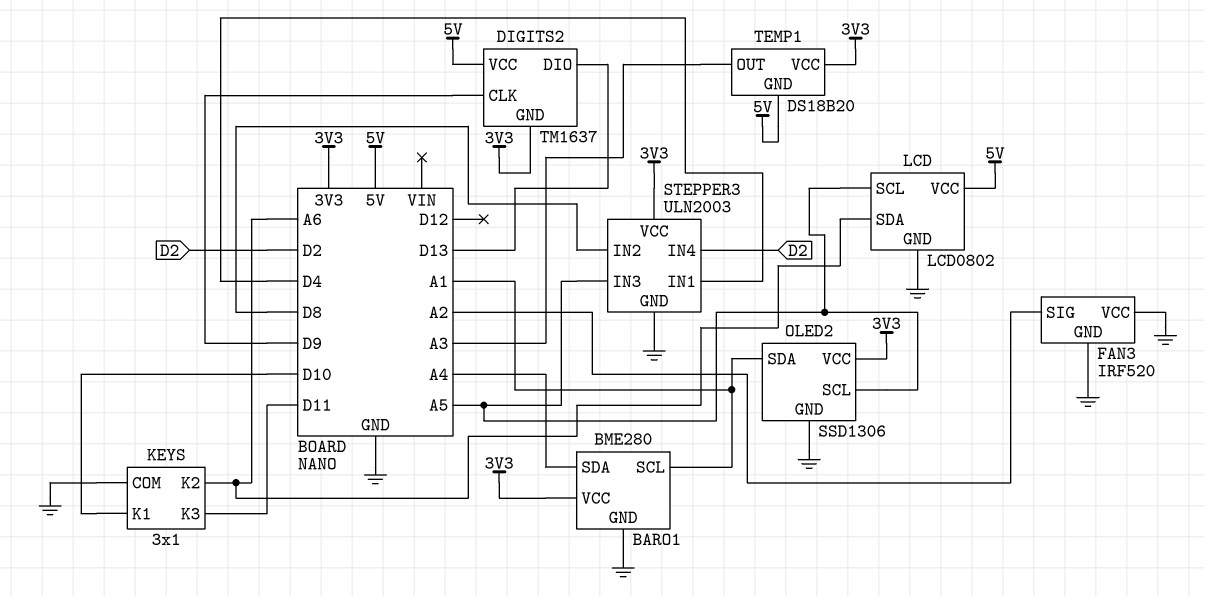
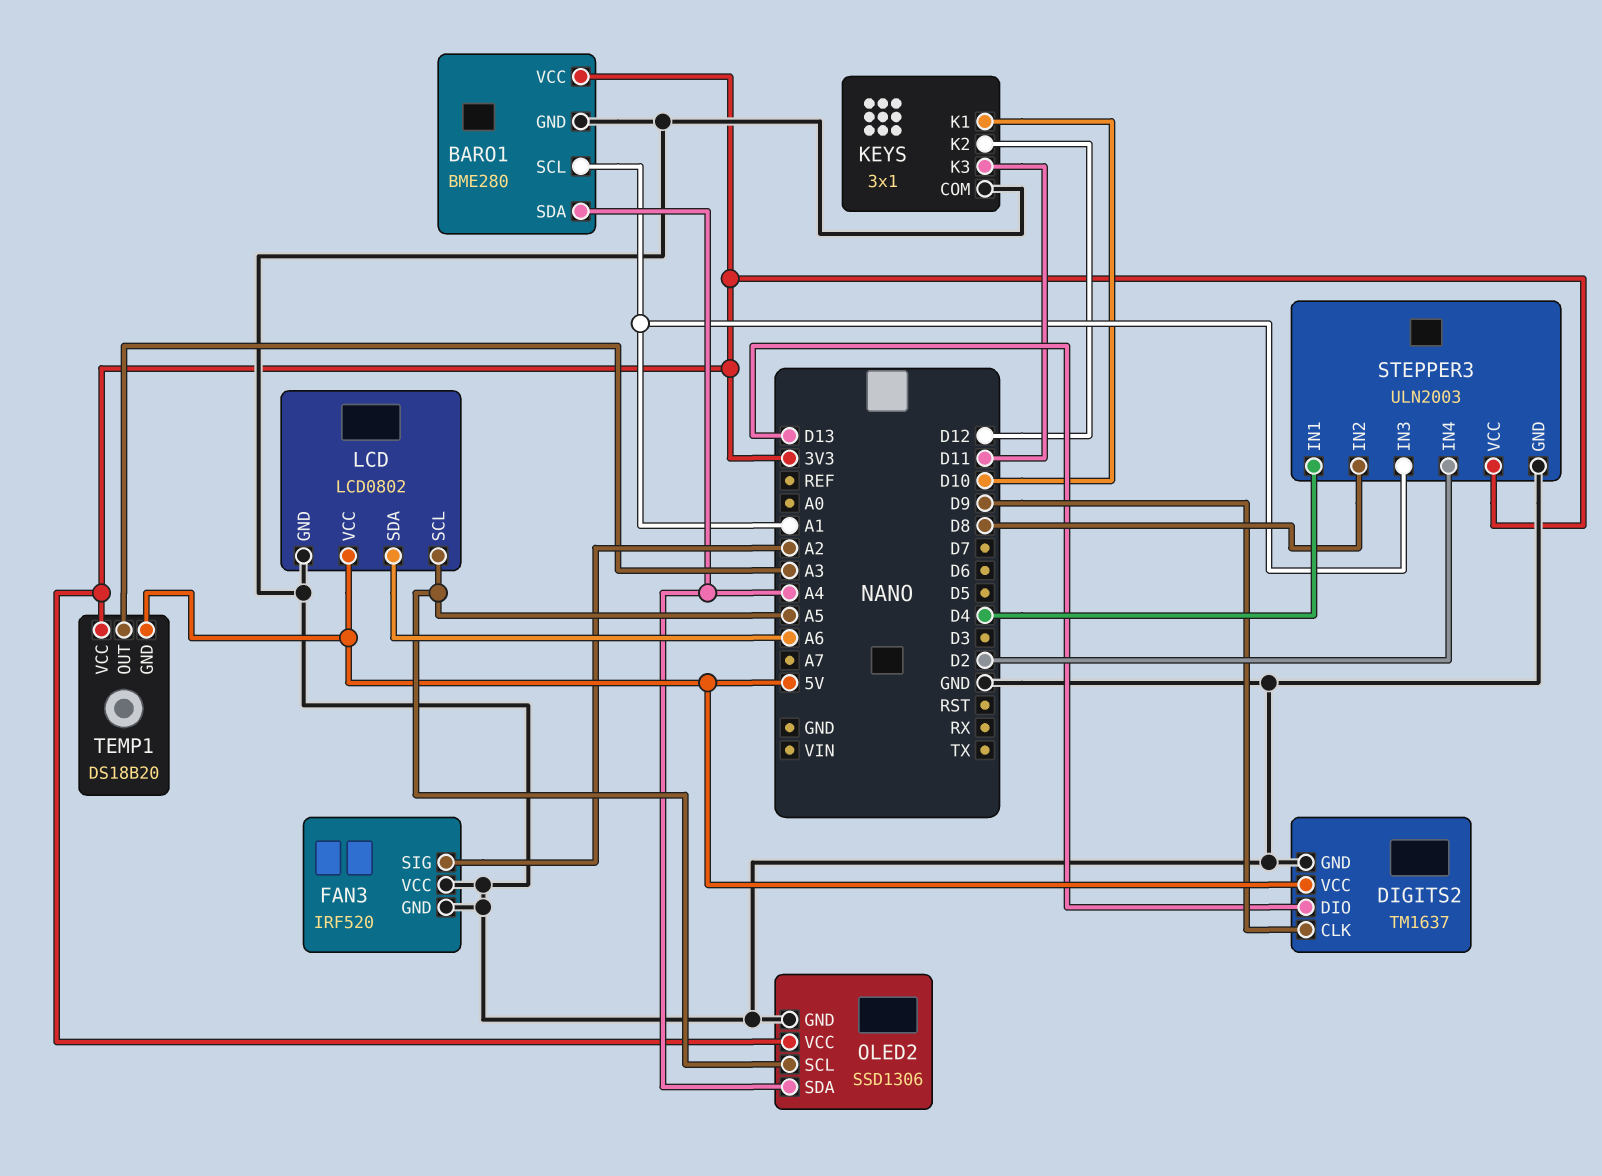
DIGITS2 pin GND: 3V3 -> GND
KEYS pin K2: A6 -> D12
OLED2 pin SDA: A1 -> A4
STEPPER3 pin IN3: A5 -> A1

